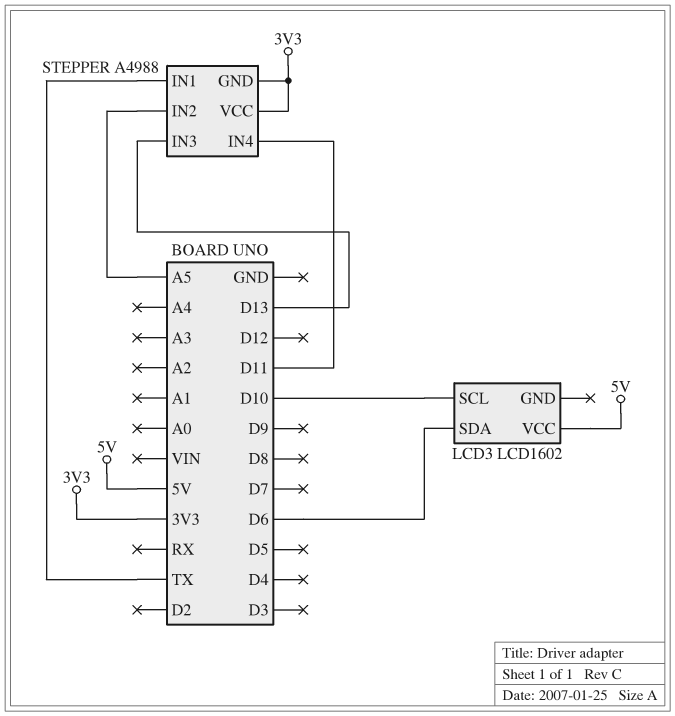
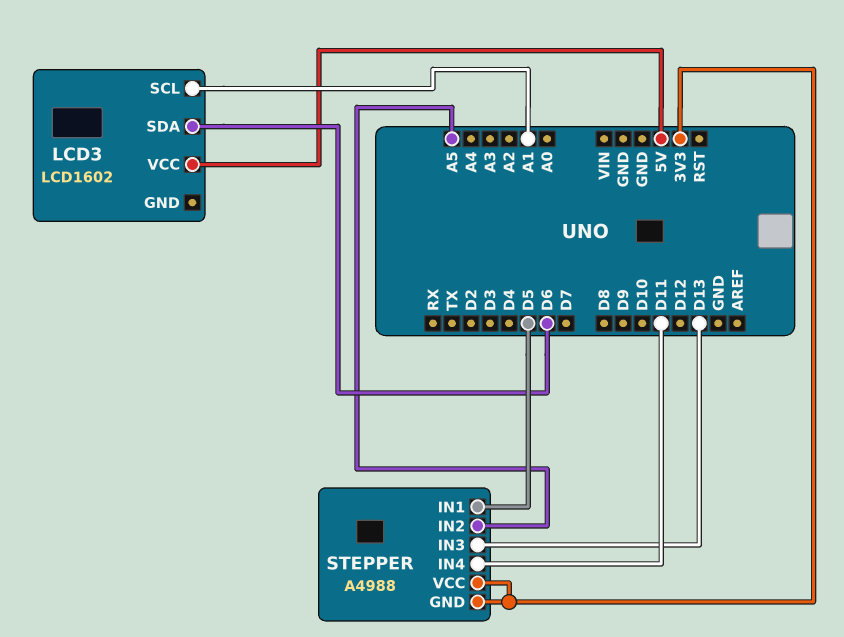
LCD3 pin SCL: D10 -> A1
STEPPER pin IN1: TX -> D5

